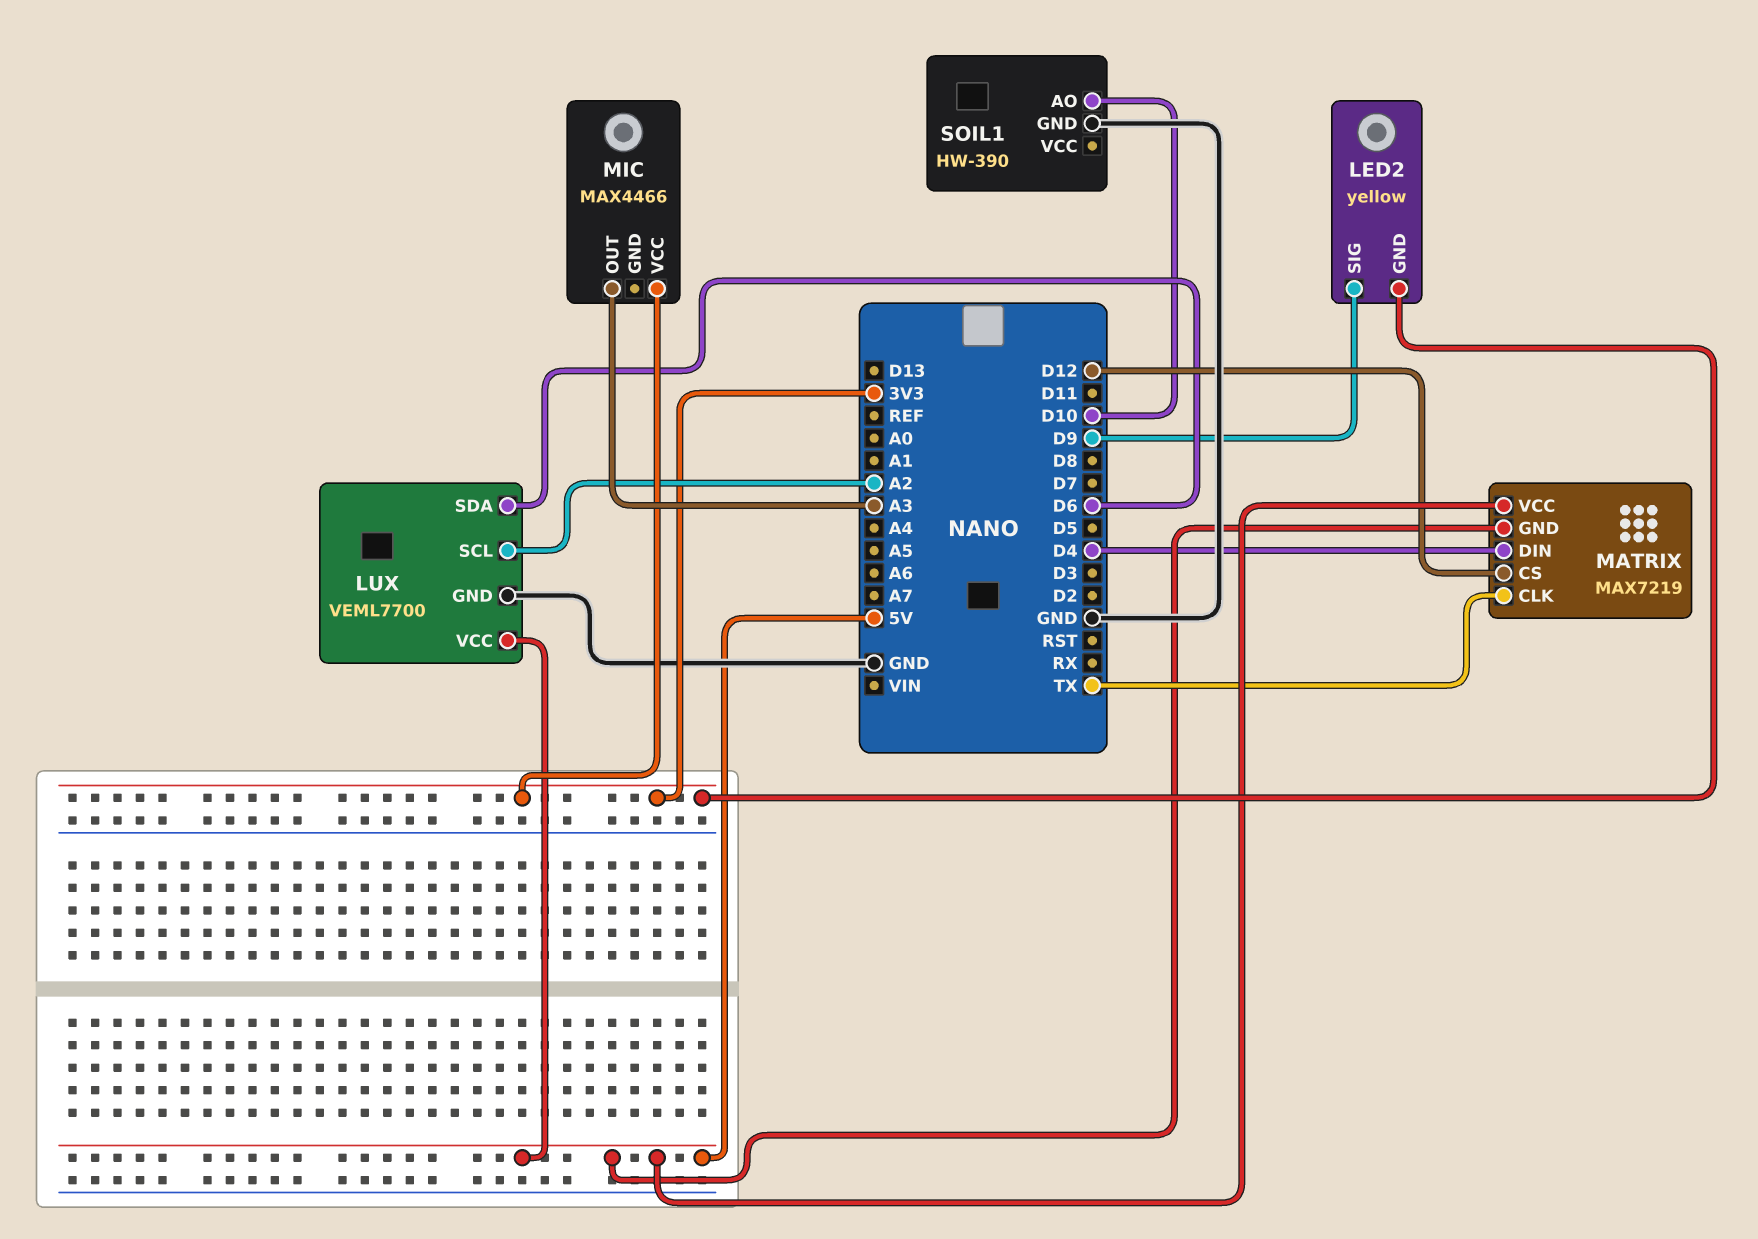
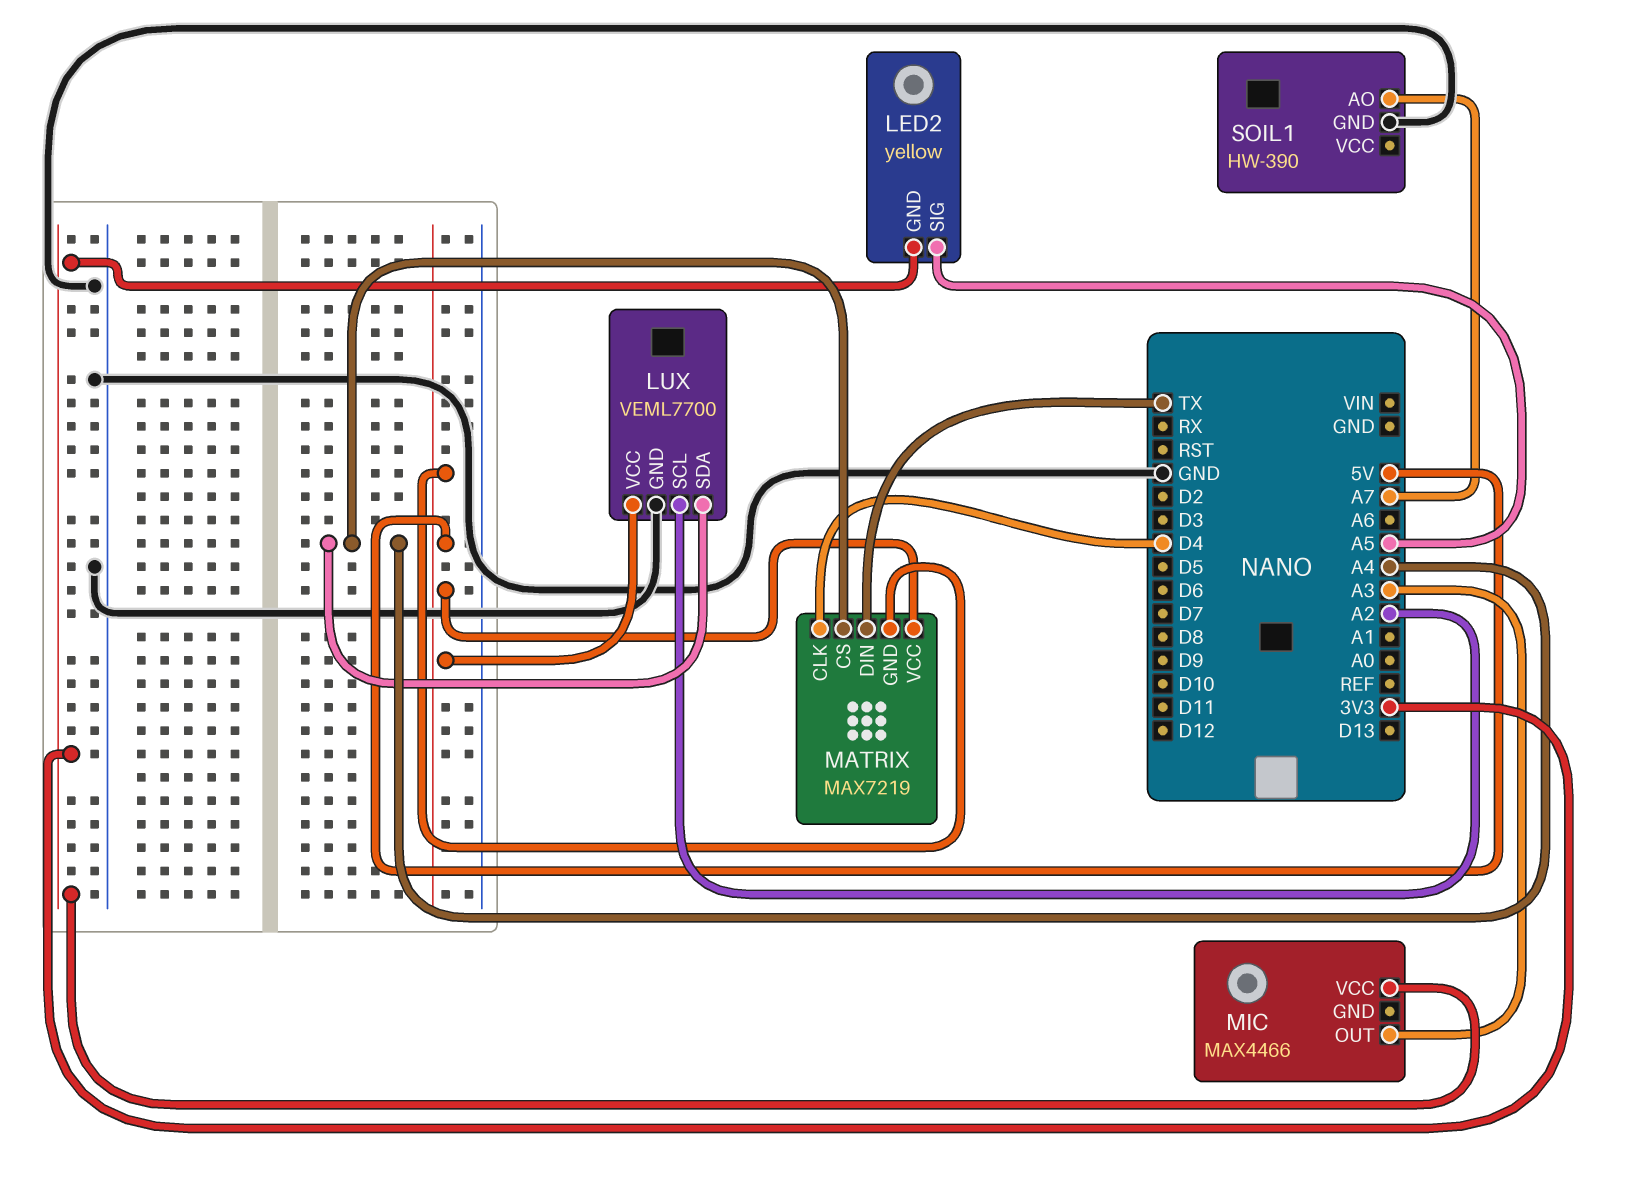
LED2 pin SIG: D9 -> A5
LUX pin SDA: D6 -> A4
MATRIX pin CLK: TX -> D4
MATRIX pin CS: D12 -> A4
MATRIX pin DIN: D4 -> TX
SOIL1 pin AO: D10 -> A7

